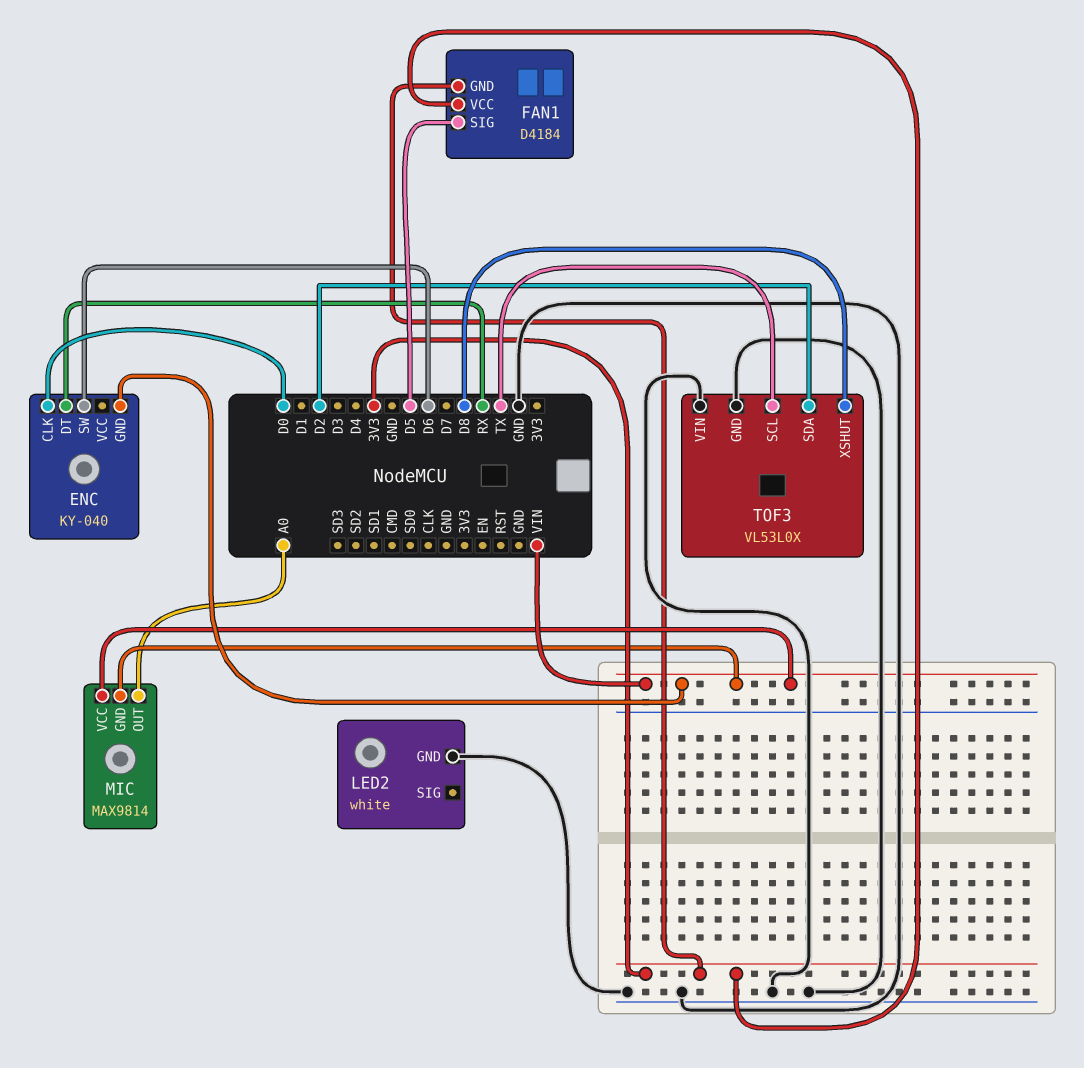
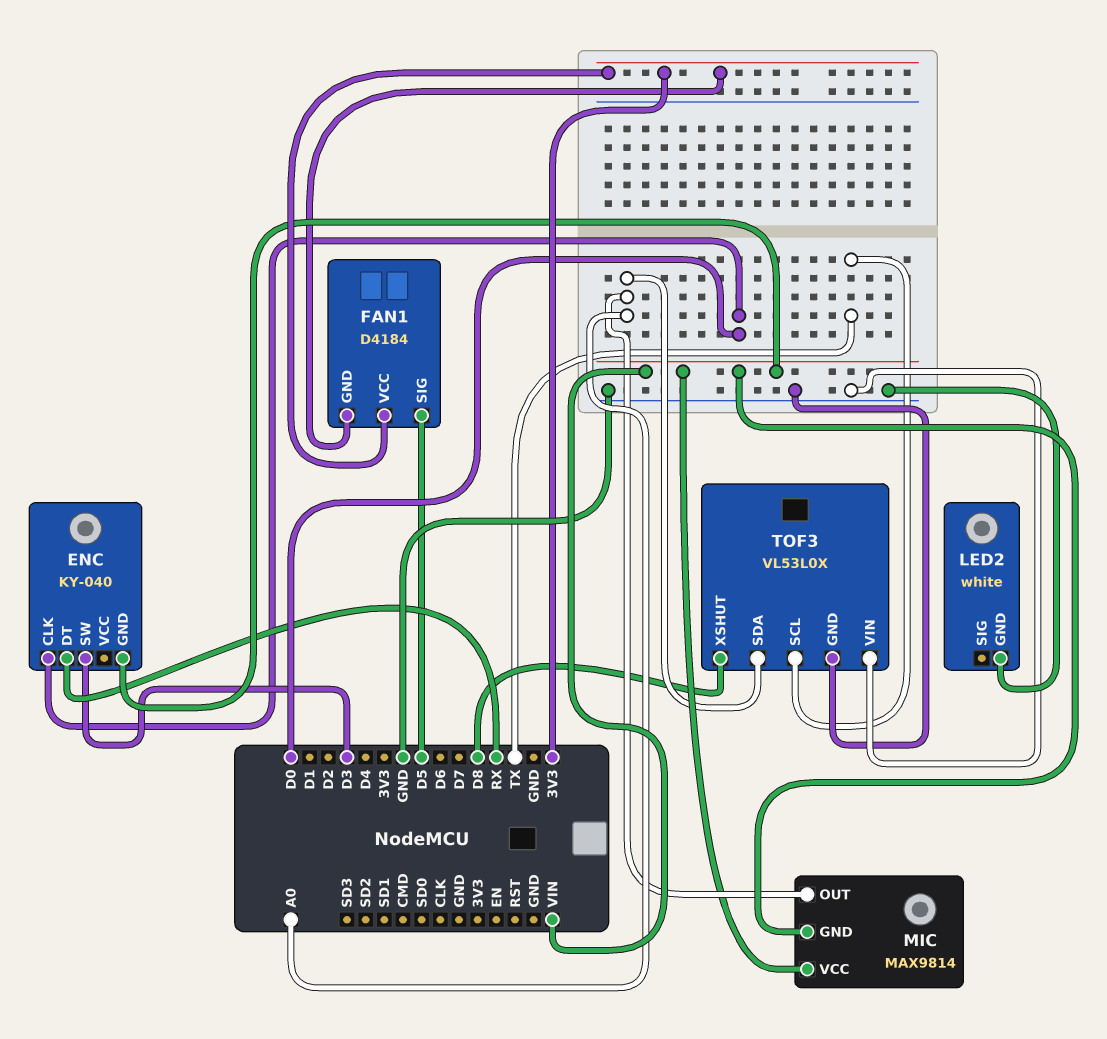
ENC pin SW: D6 -> D3
TOF3 pin SDA: D2 -> A0

